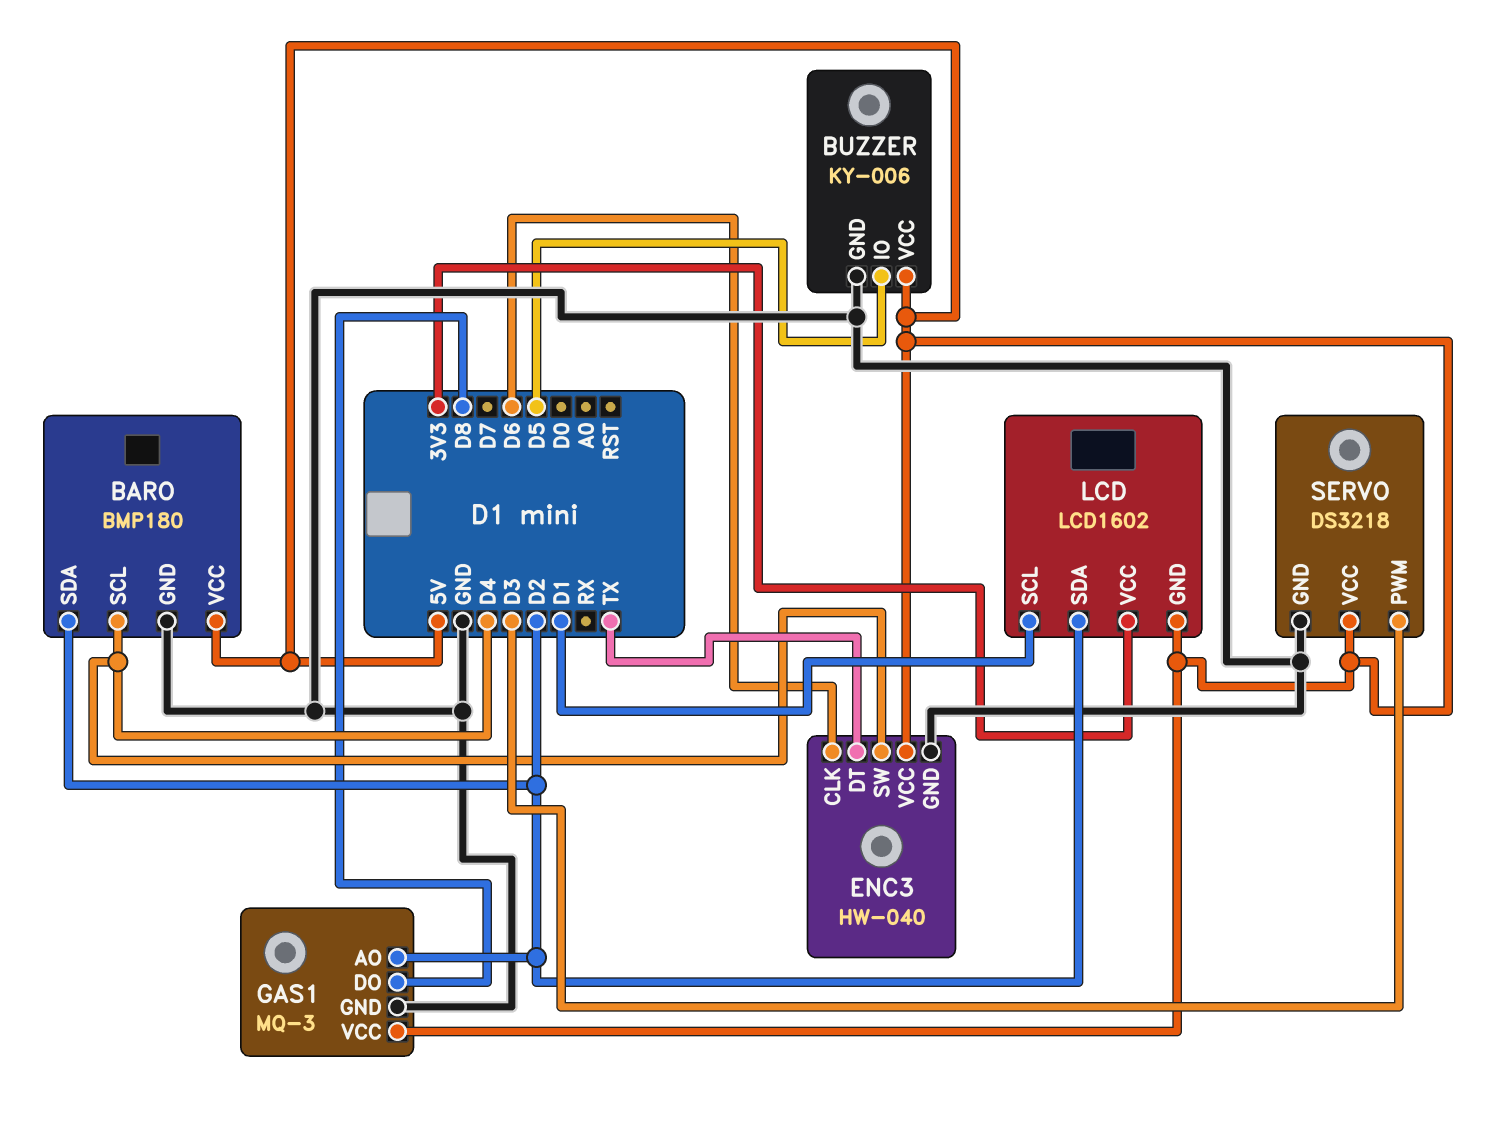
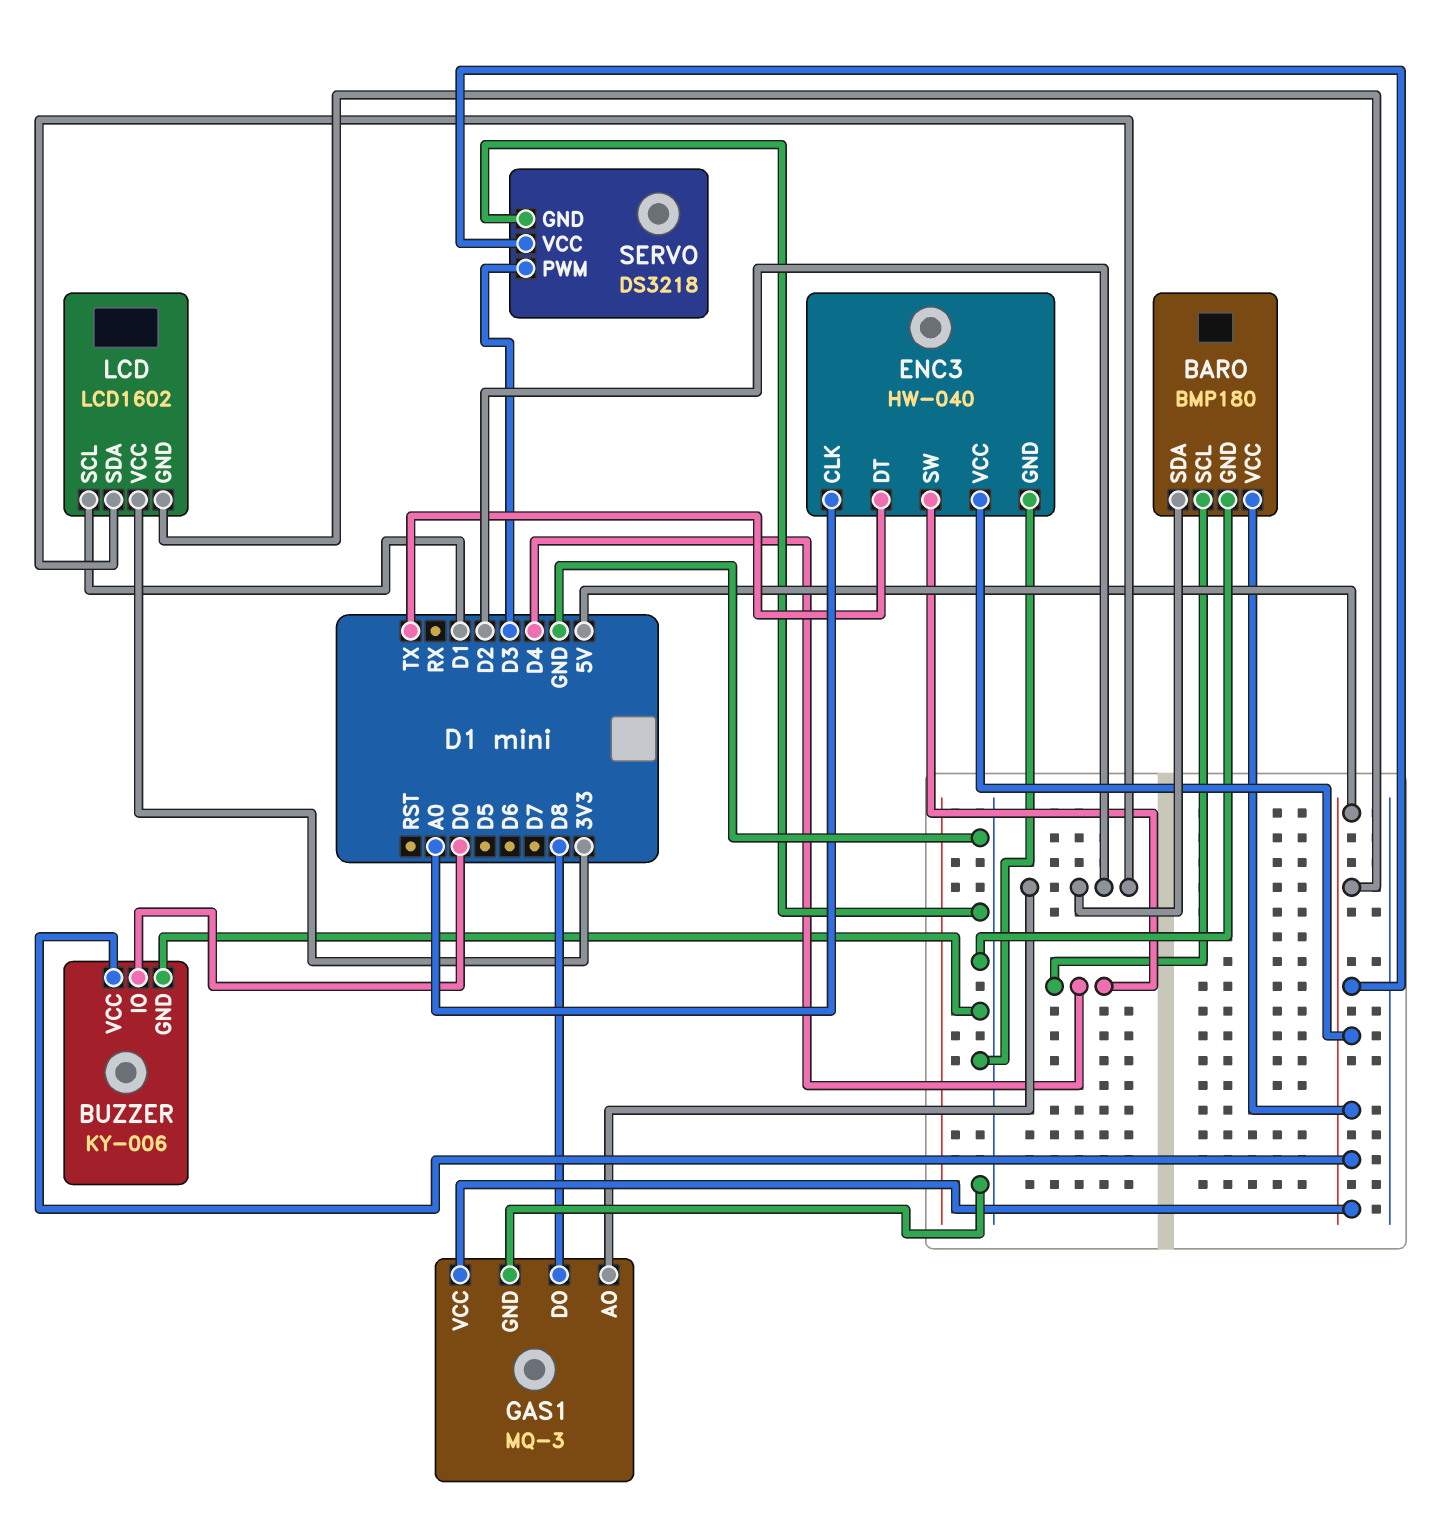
BUZZER pin IO: D5 -> D0
ENC3 pin CLK: D6 -> A0

